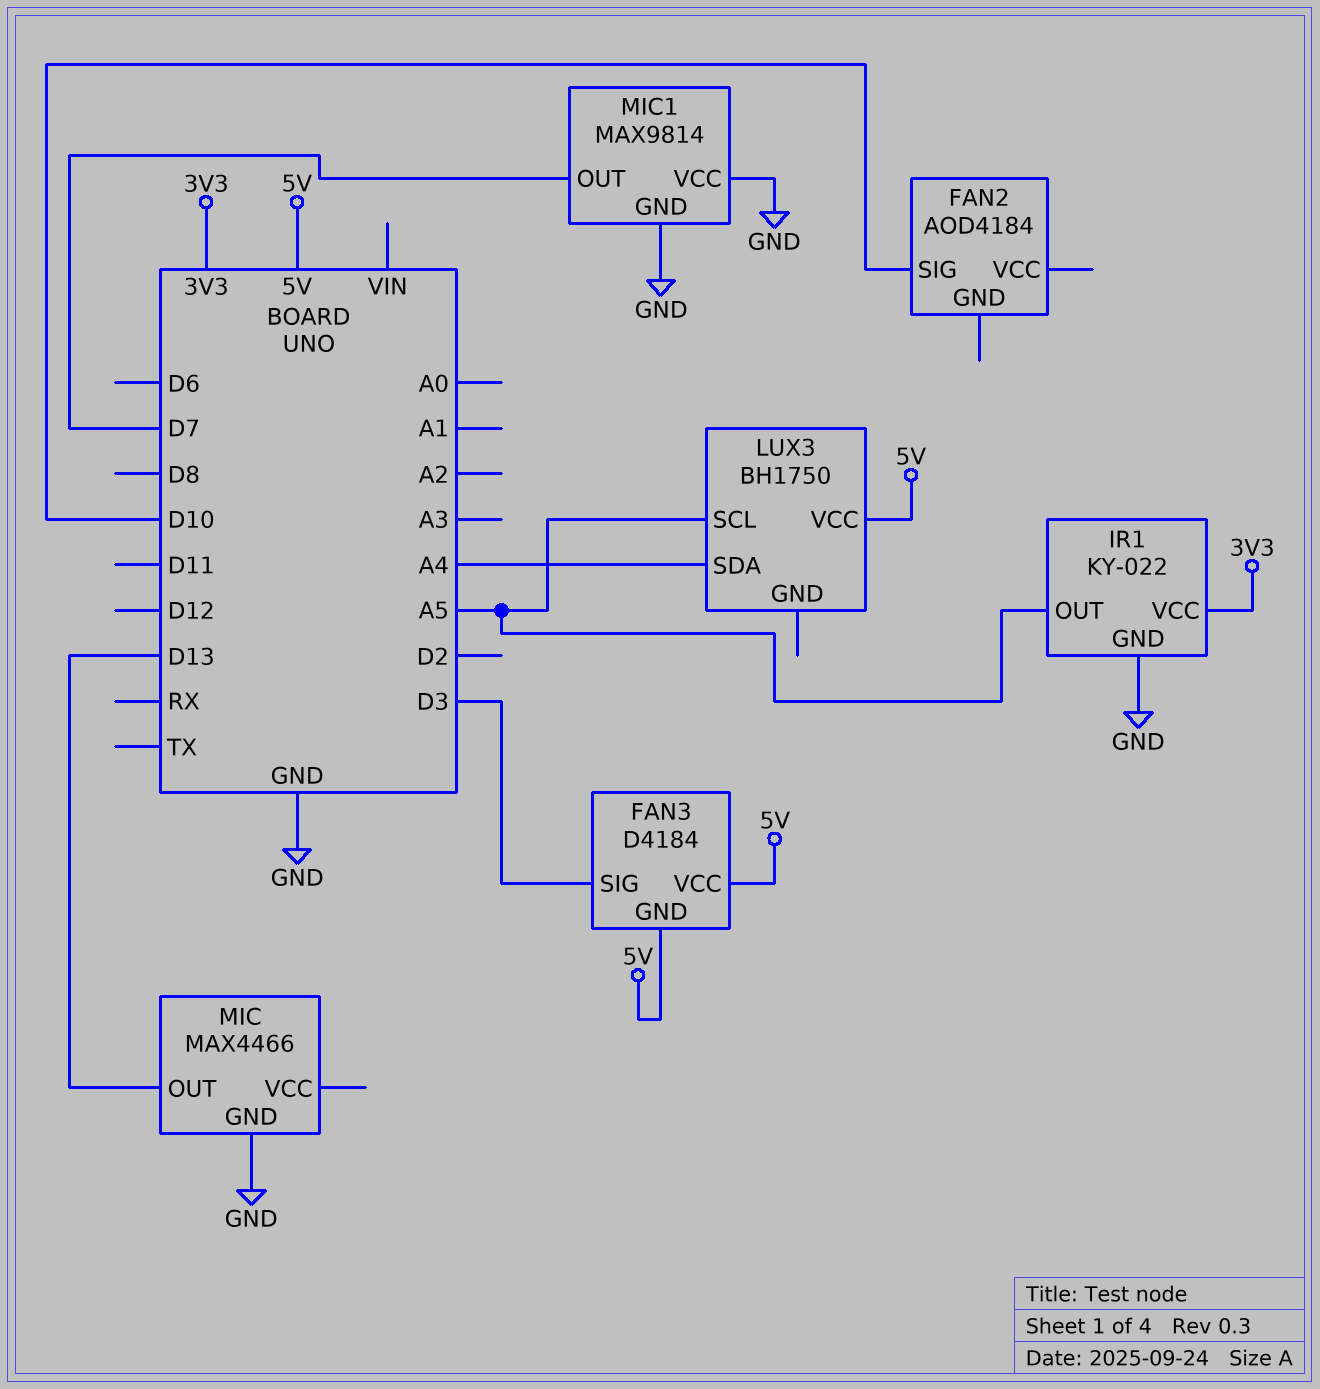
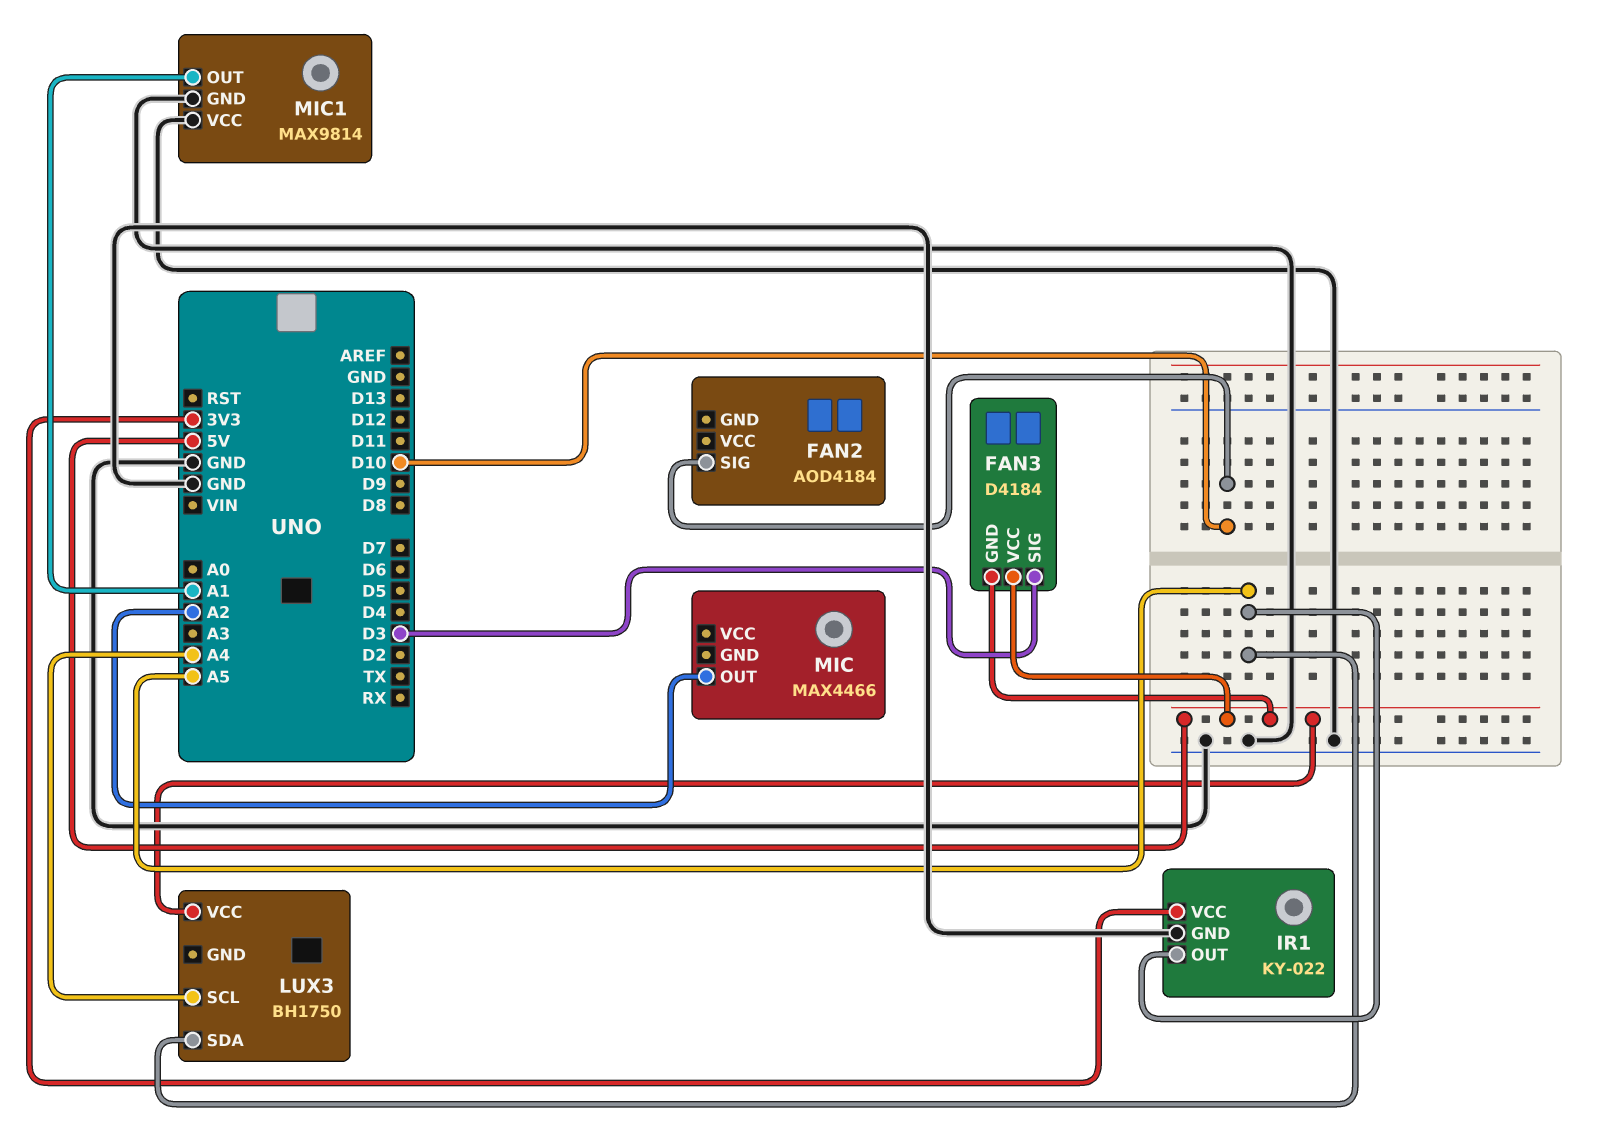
LUX3 pin SCL: A5 -> A4
LUX3 pin SDA: A4 -> A5
MIC pin GND: GND -> none
MIC pin OUT: D13 -> A2
MIC1 pin OUT: D7 -> A1

